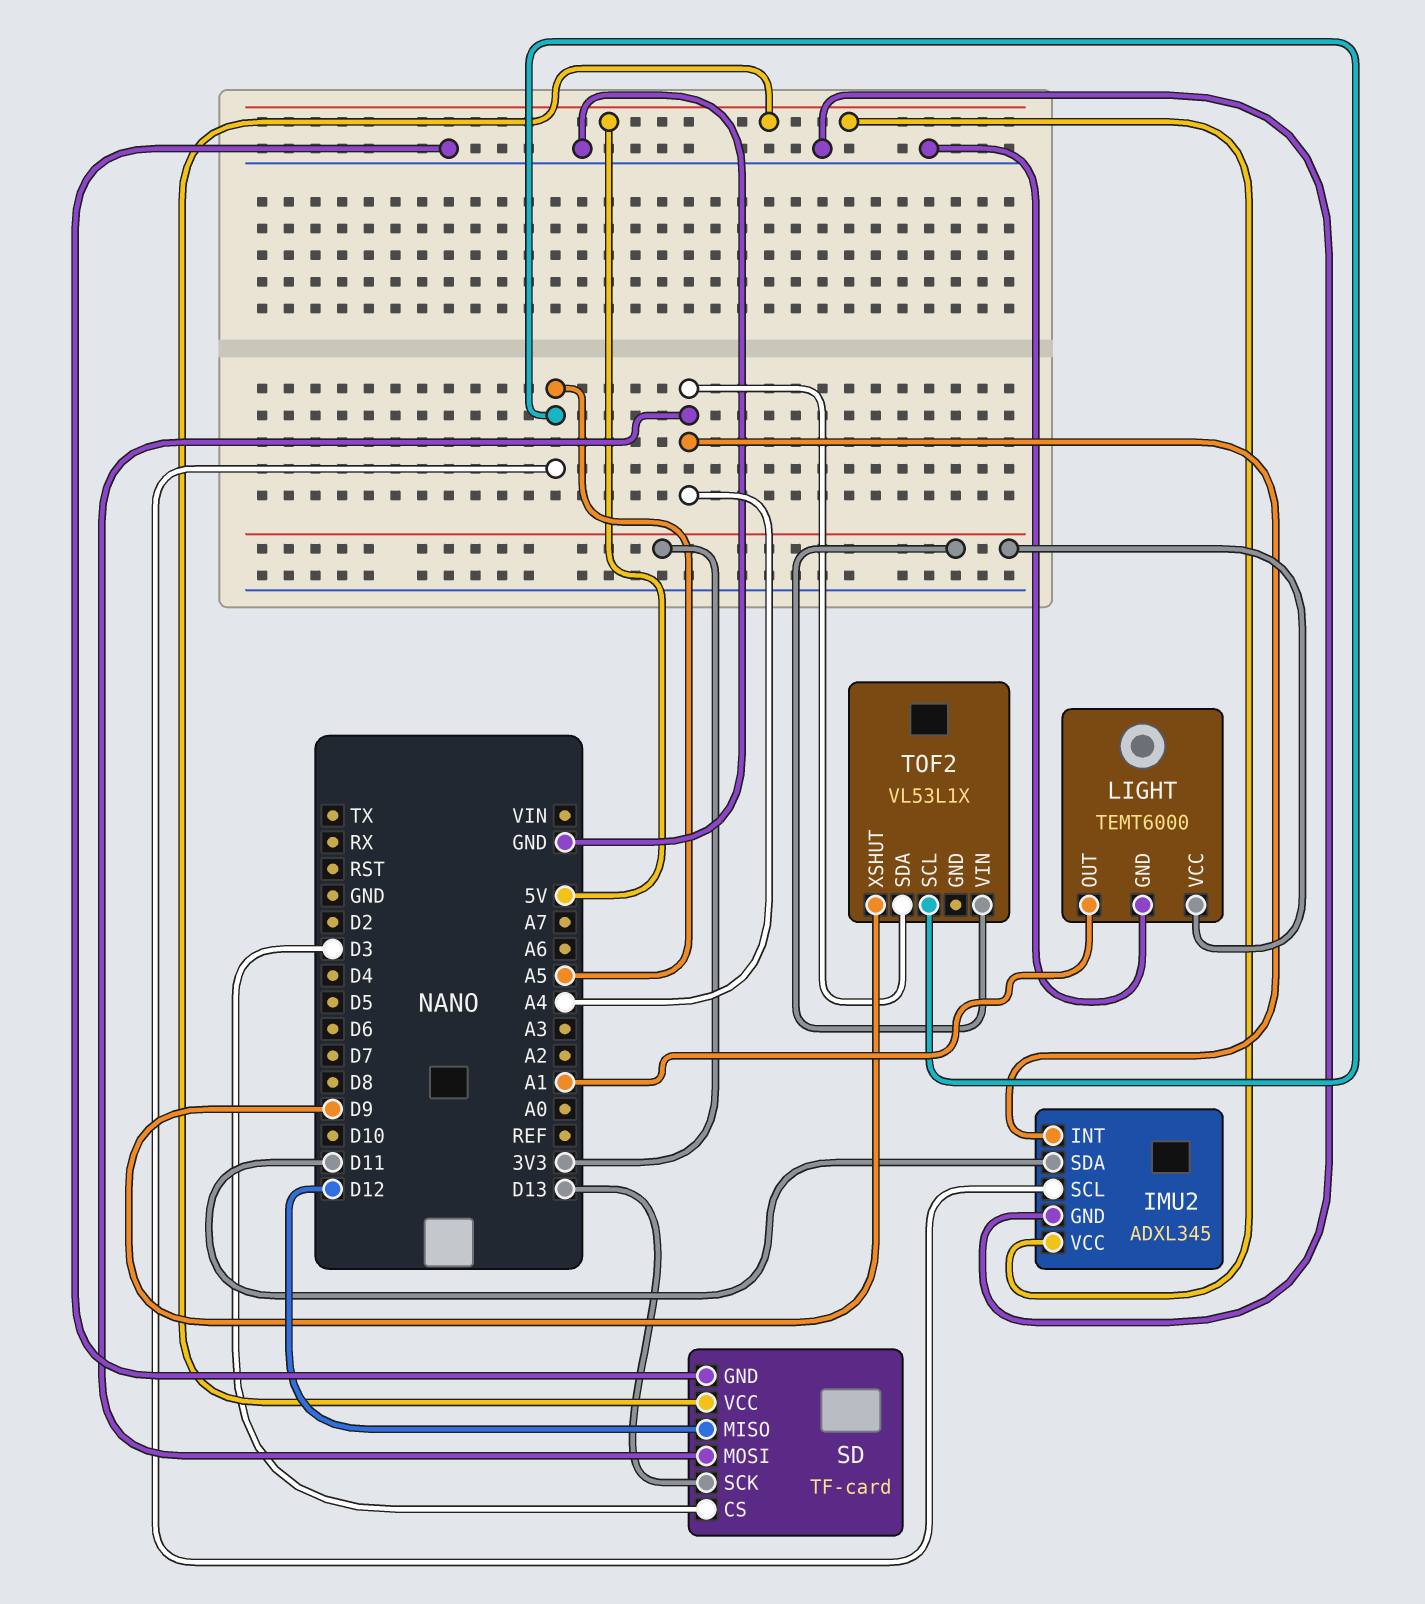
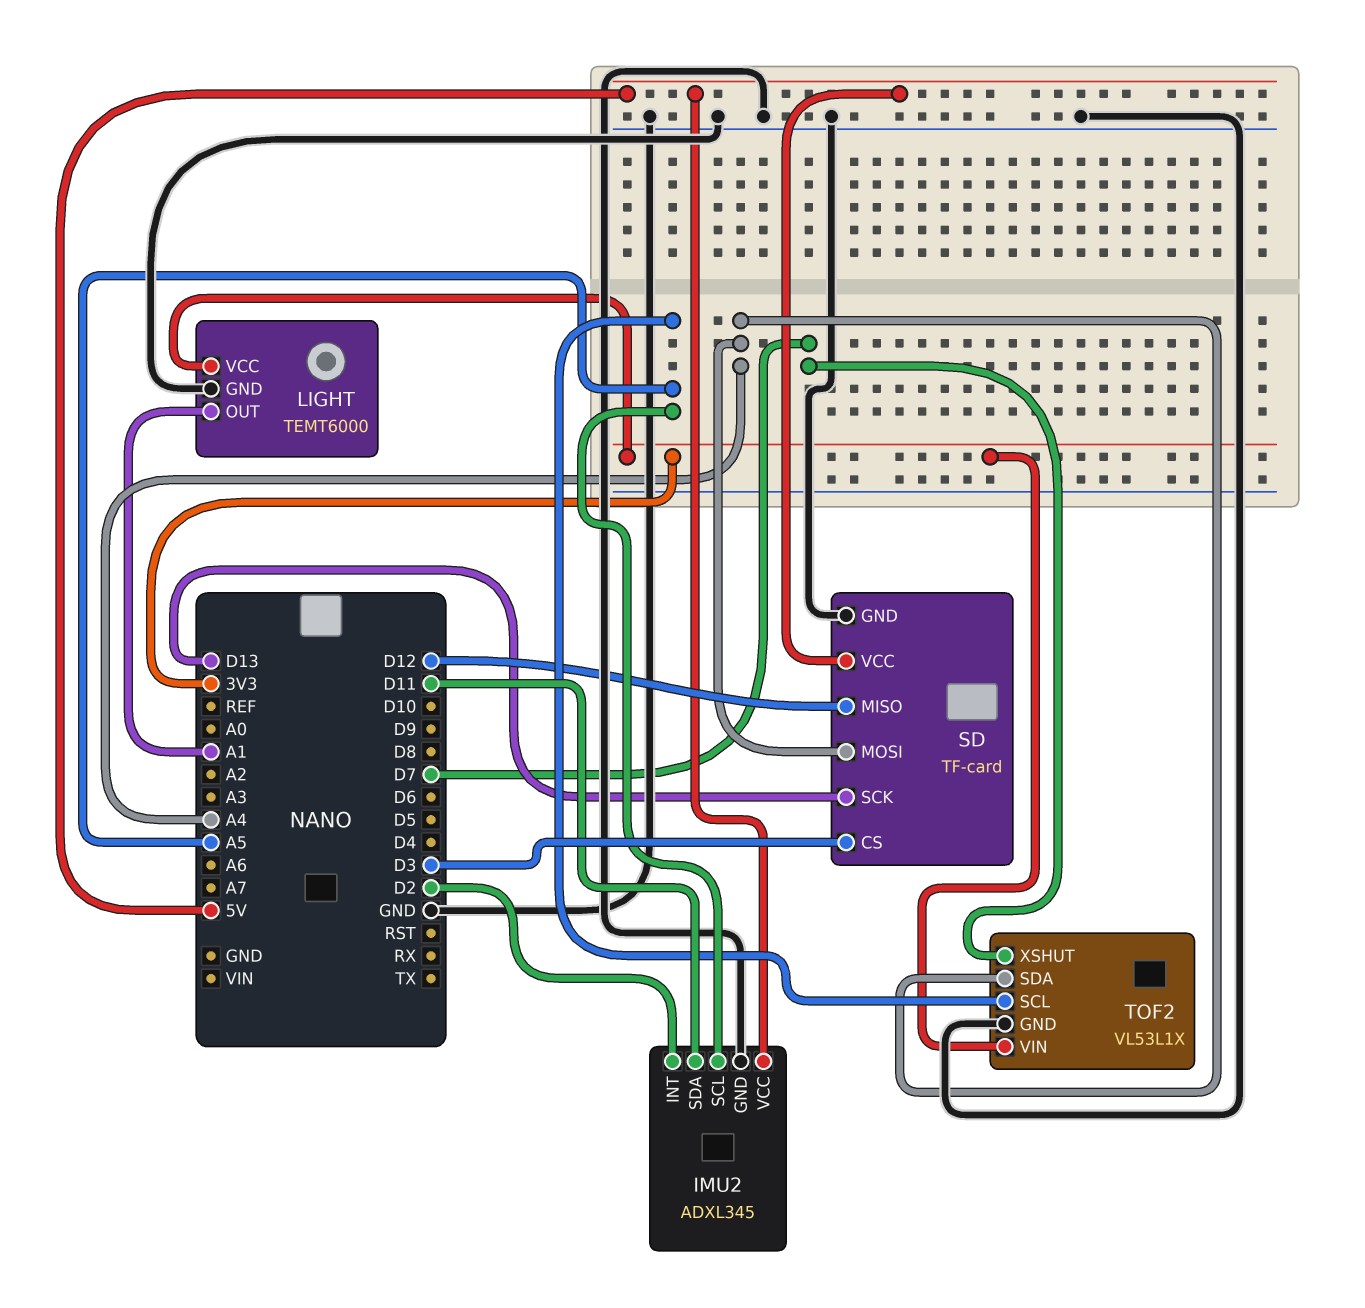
IMU2 pin INT: A4 -> D2
TOF2 pin GND: none -> GND
TOF2 pin XSHUT: D9 -> D7

